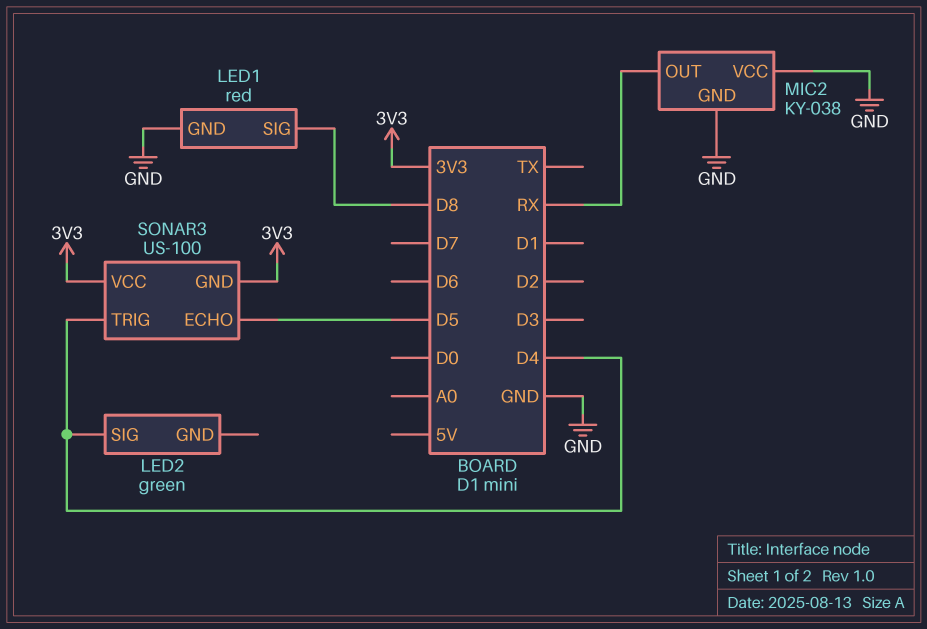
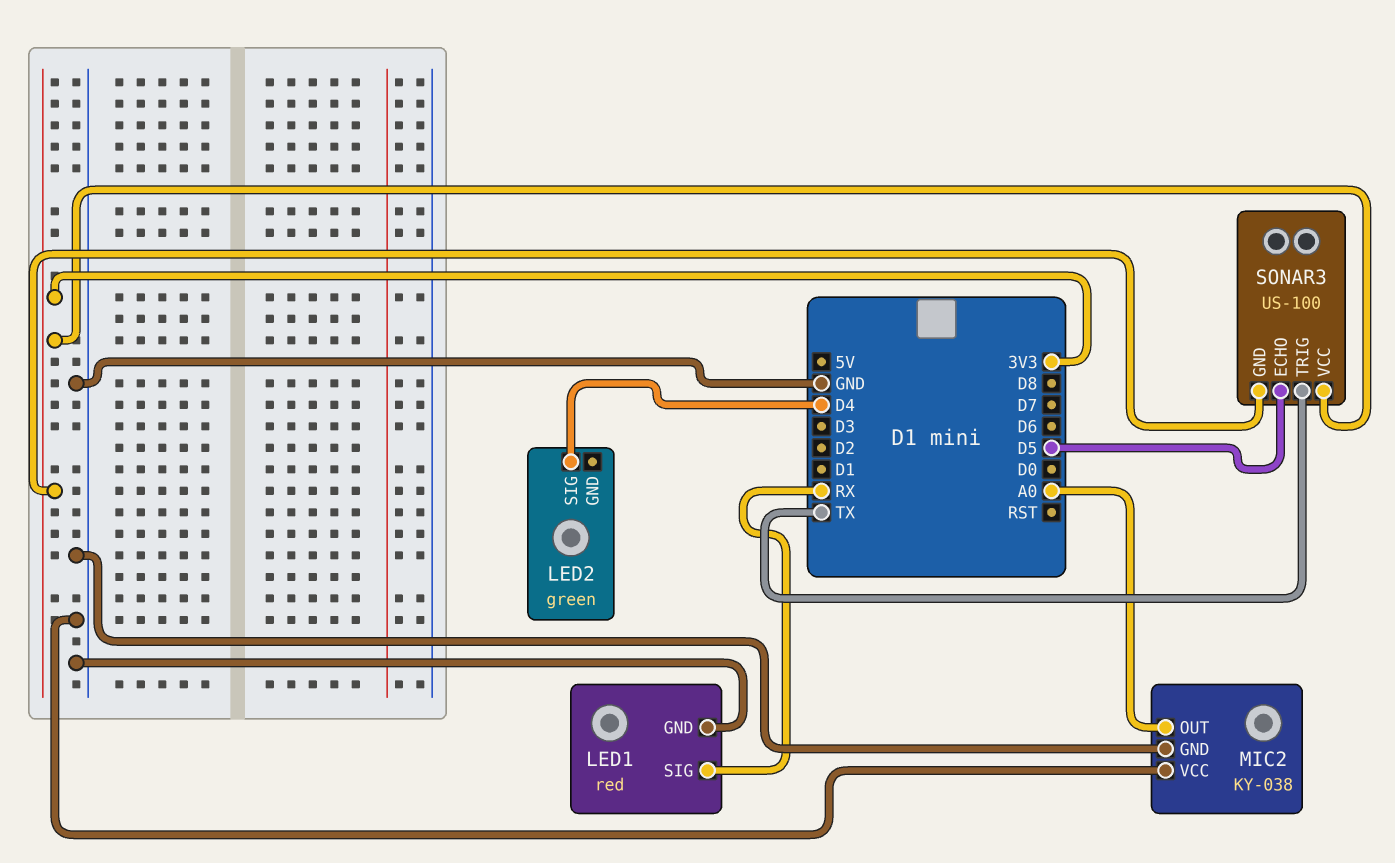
LED1 pin SIG: D8 -> RX
MIC2 pin OUT: RX -> A0
SONAR3 pin TRIG: D4 -> TX

